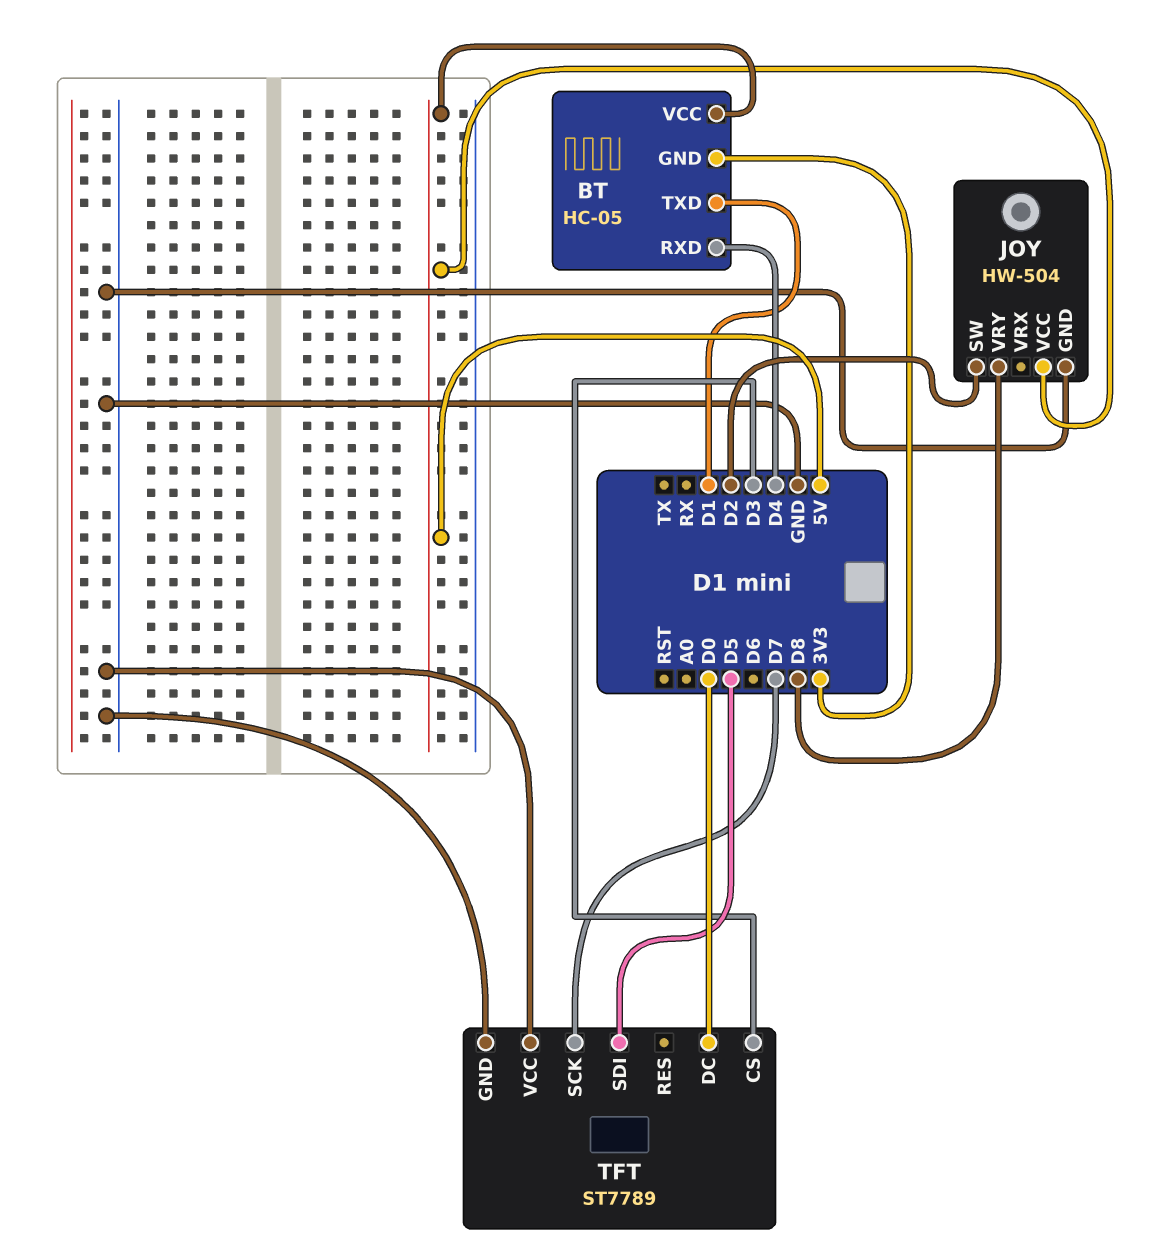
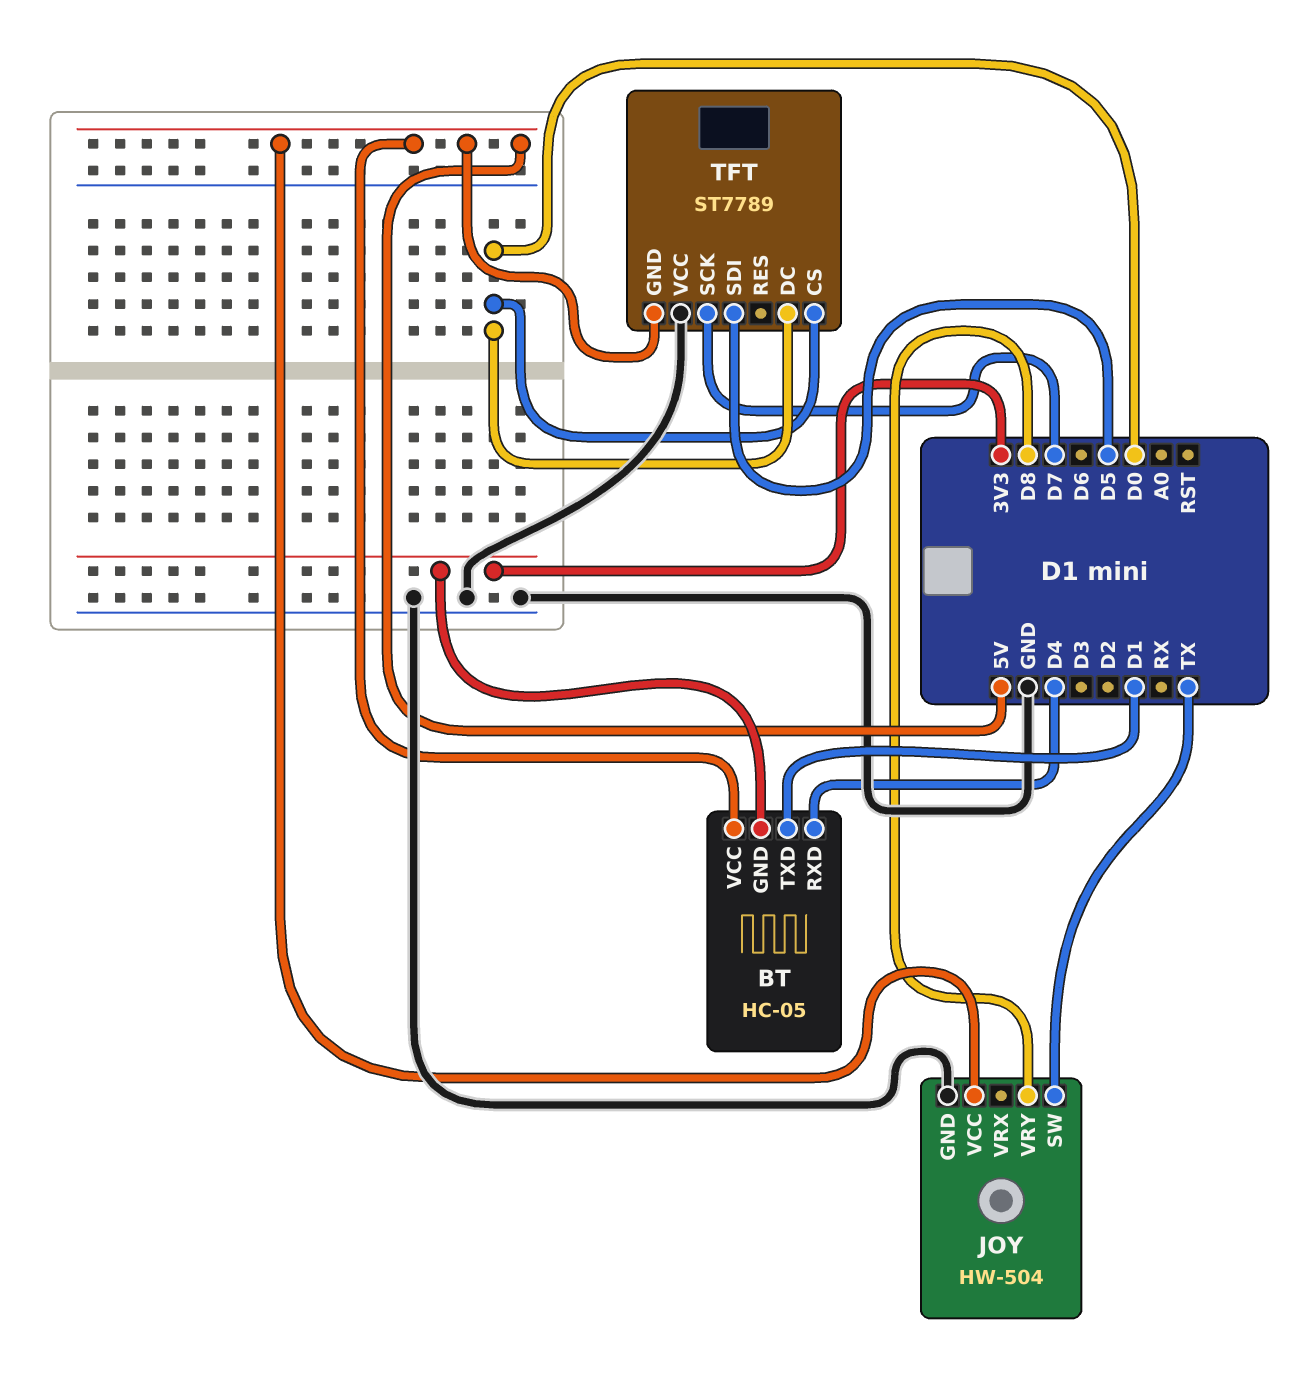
JOY pin SW: D2 -> TX
TFT pin CS: D3 -> D0
TFT pin GND: GND -> 5V

